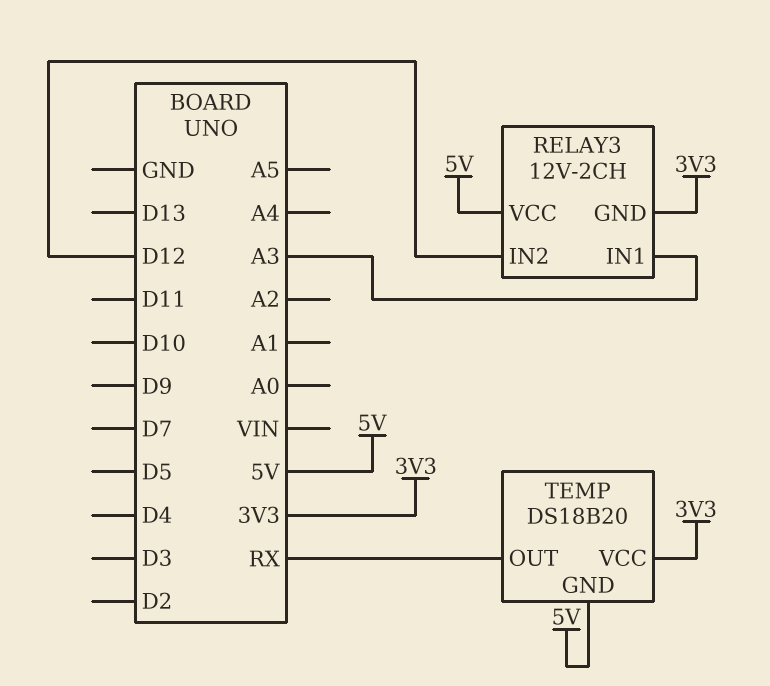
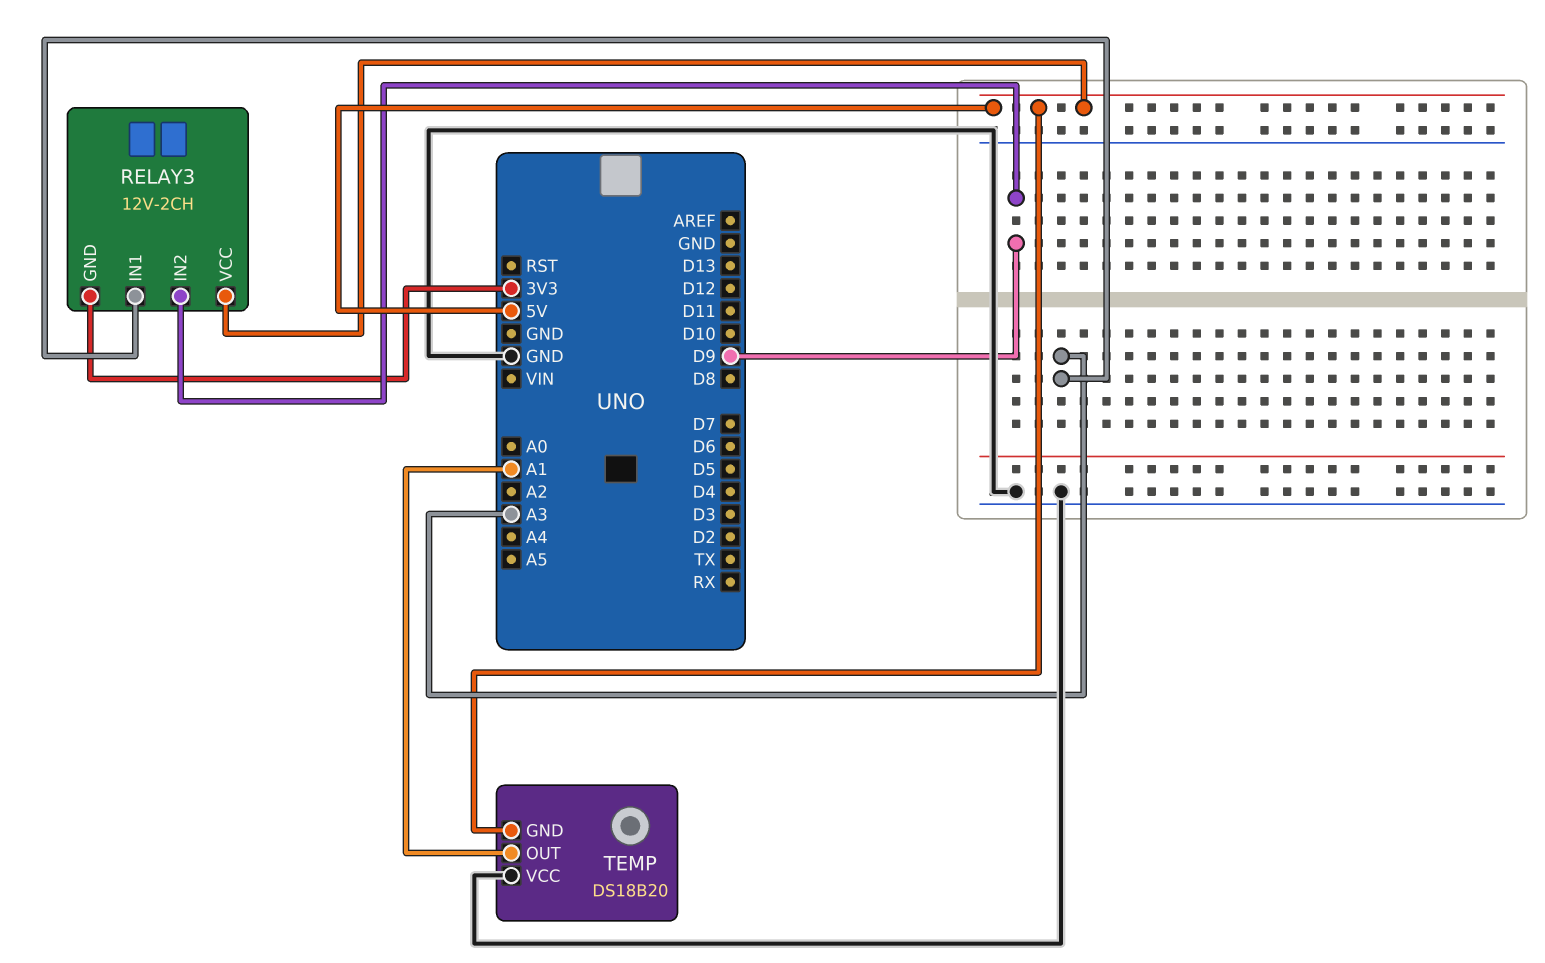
RELAY3 pin IN2: D12 -> D9
TEMP pin OUT: RX -> A1
TEMP pin VCC: 3V3 -> GND

